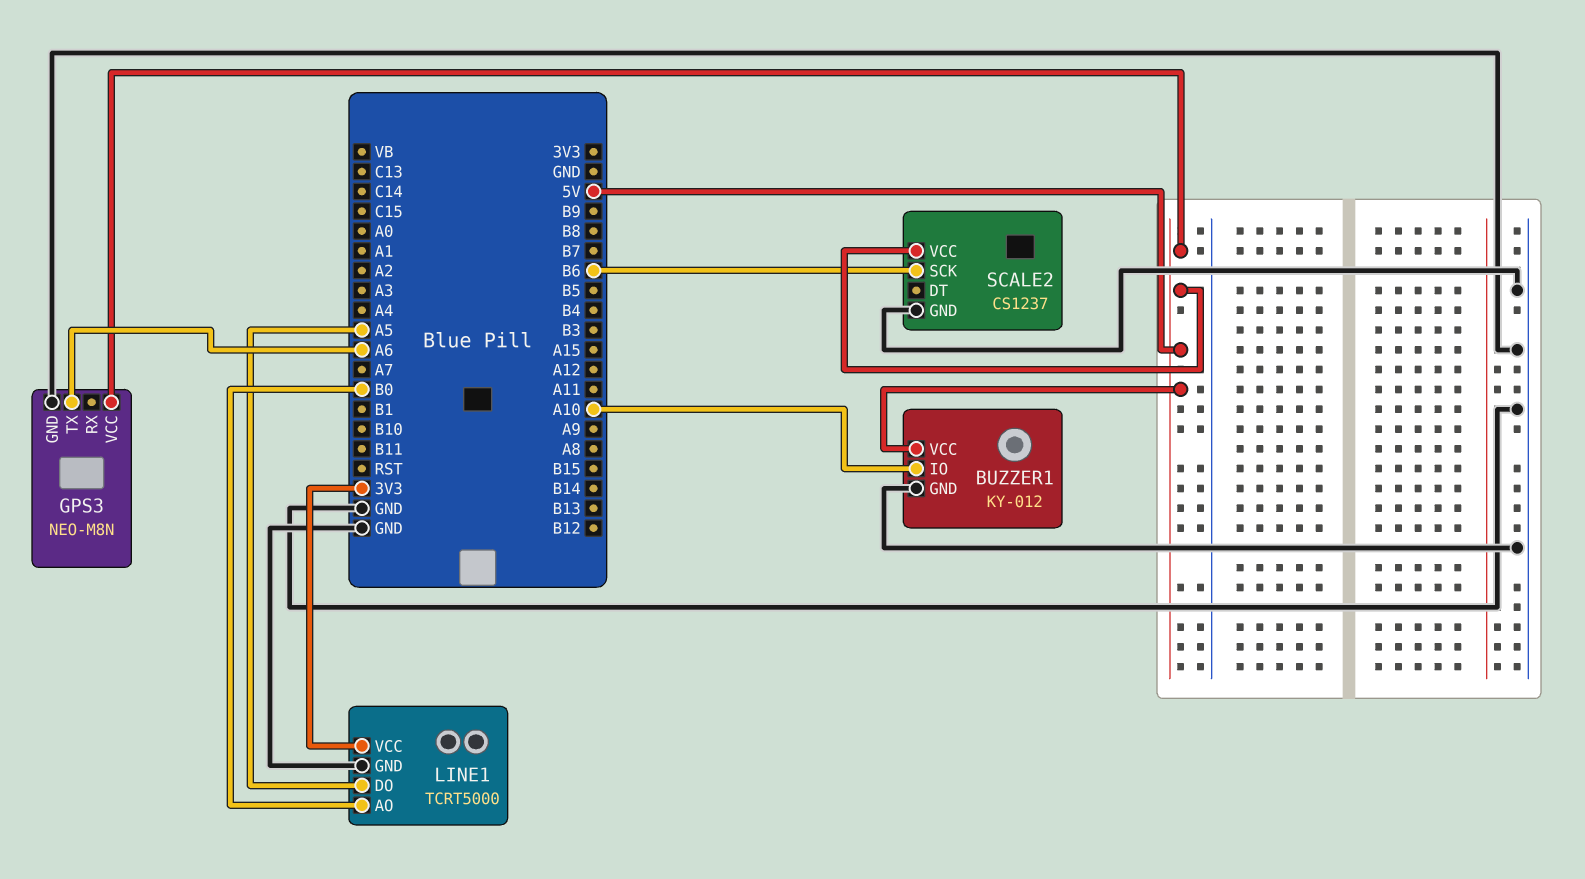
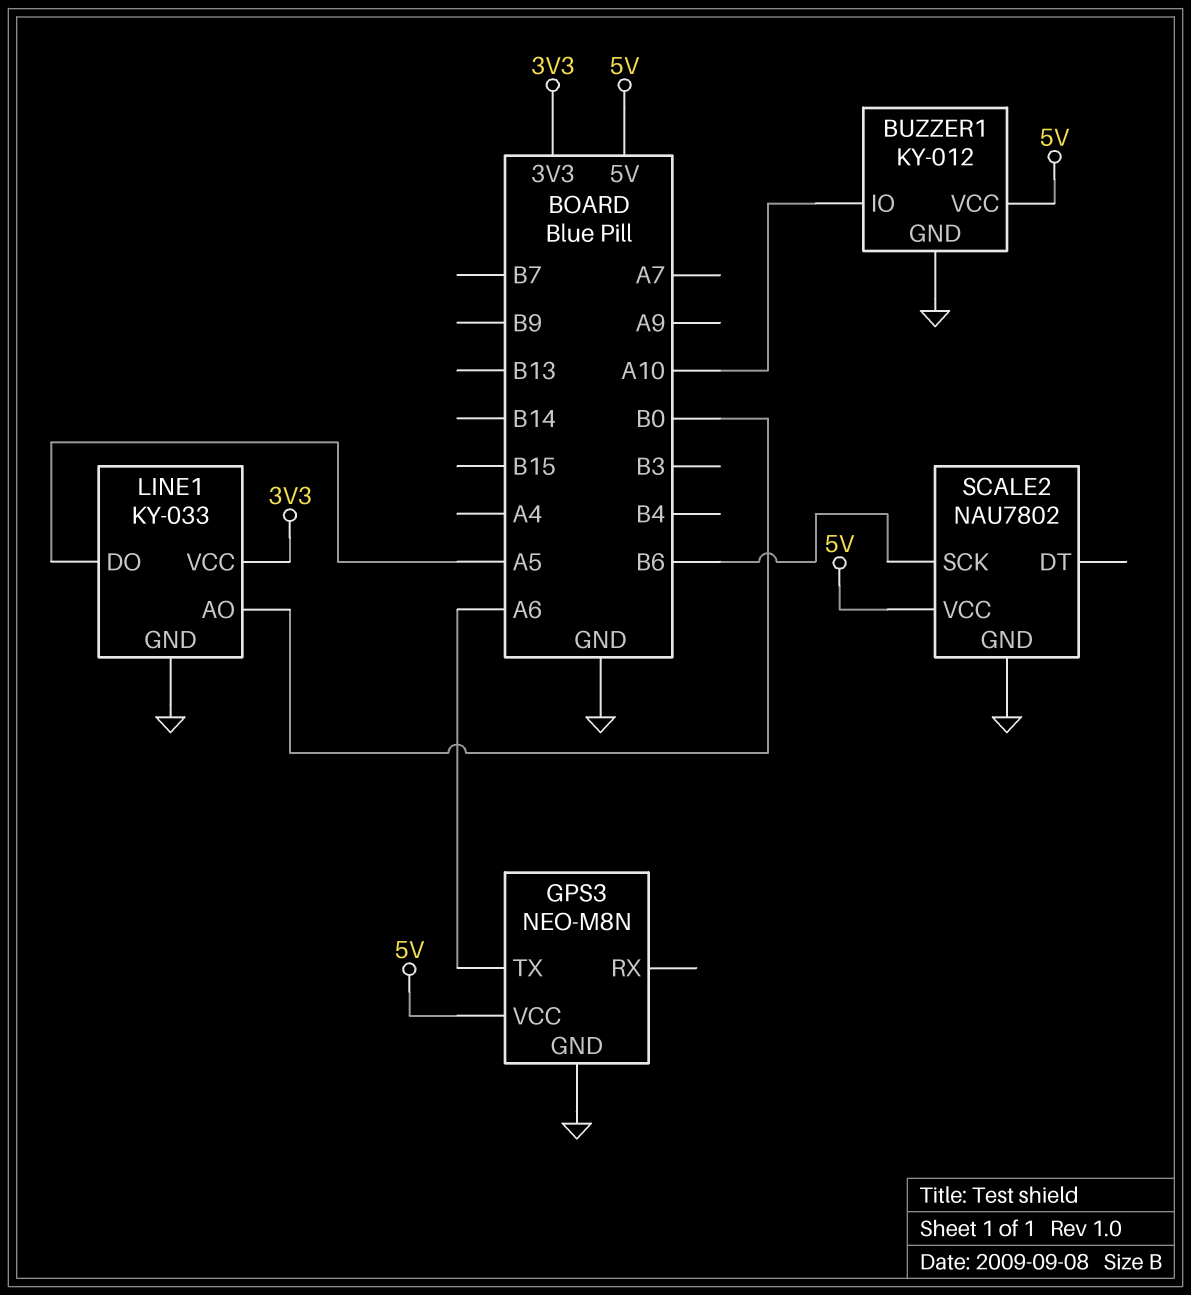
LINE1: TCRT5000 -> KY-033
SCALE2: CS1237 -> NAU7802

